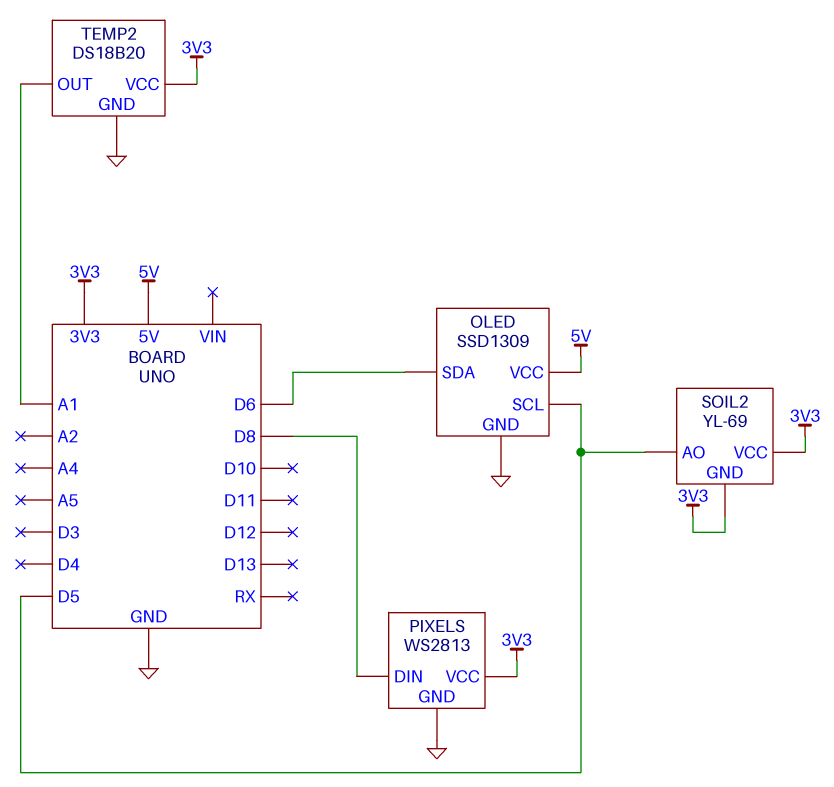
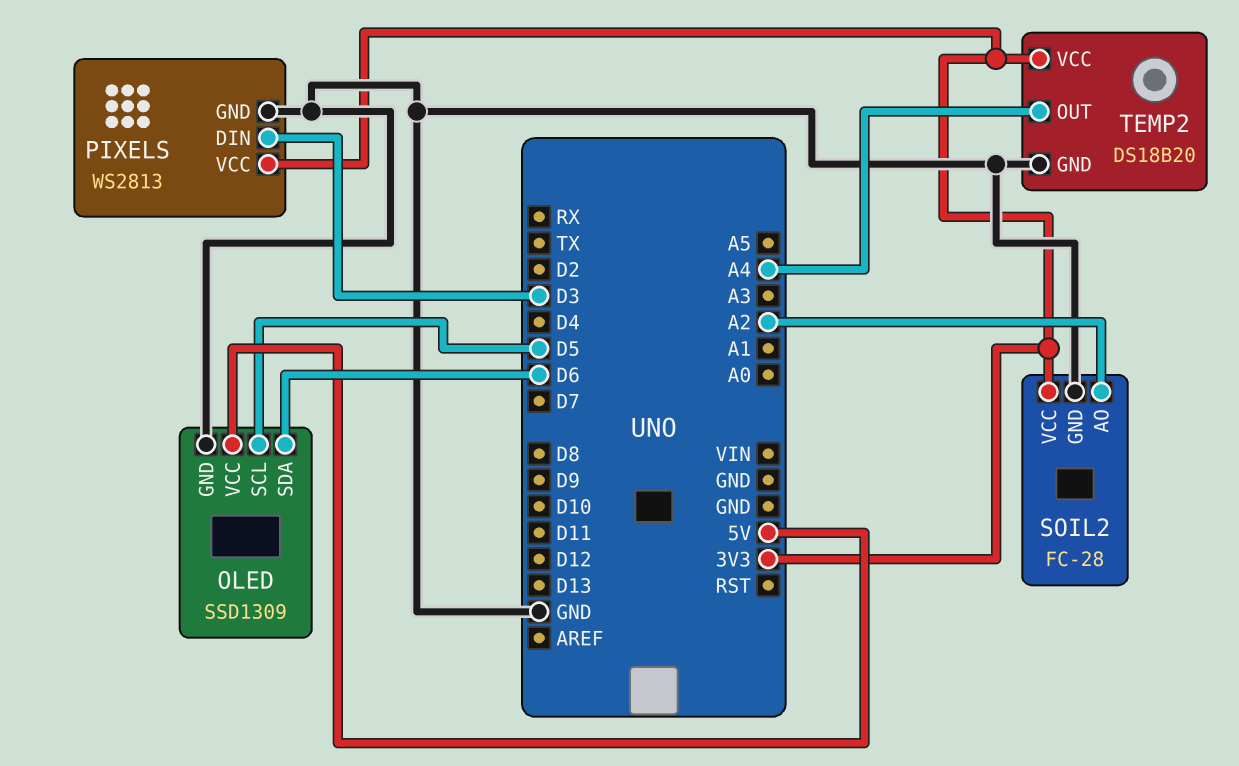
PIXELS pin DIN: D8 -> D3
SOIL2: YL-69 -> FC-28
SOIL2 pin AO: D5 -> A2
SOIL2 pin GND: 3V3 -> GND
TEMP2 pin OUT: A1 -> A4

